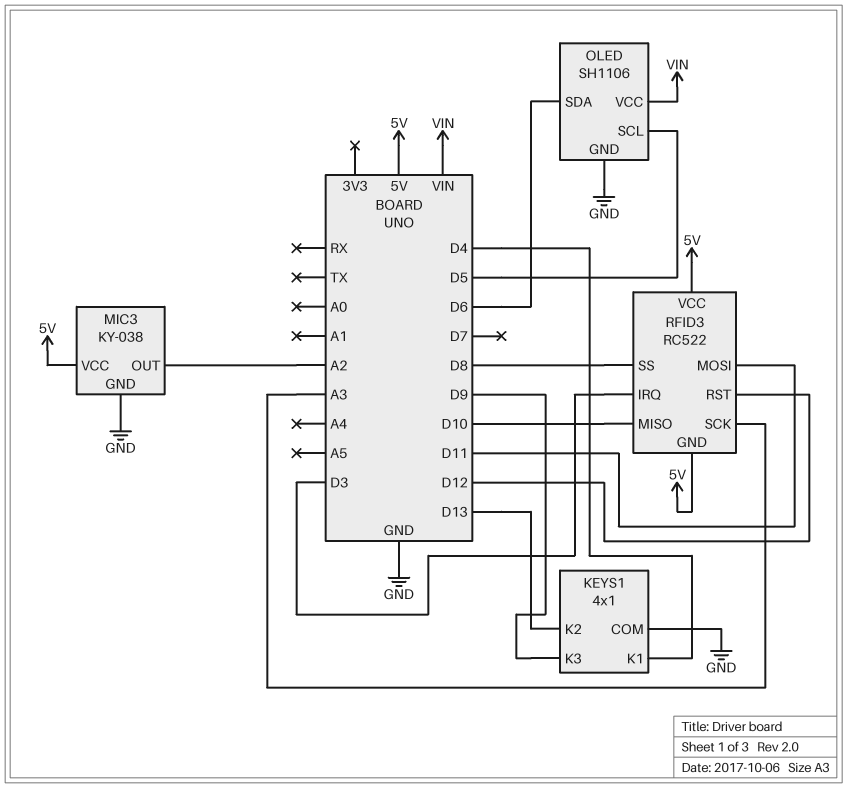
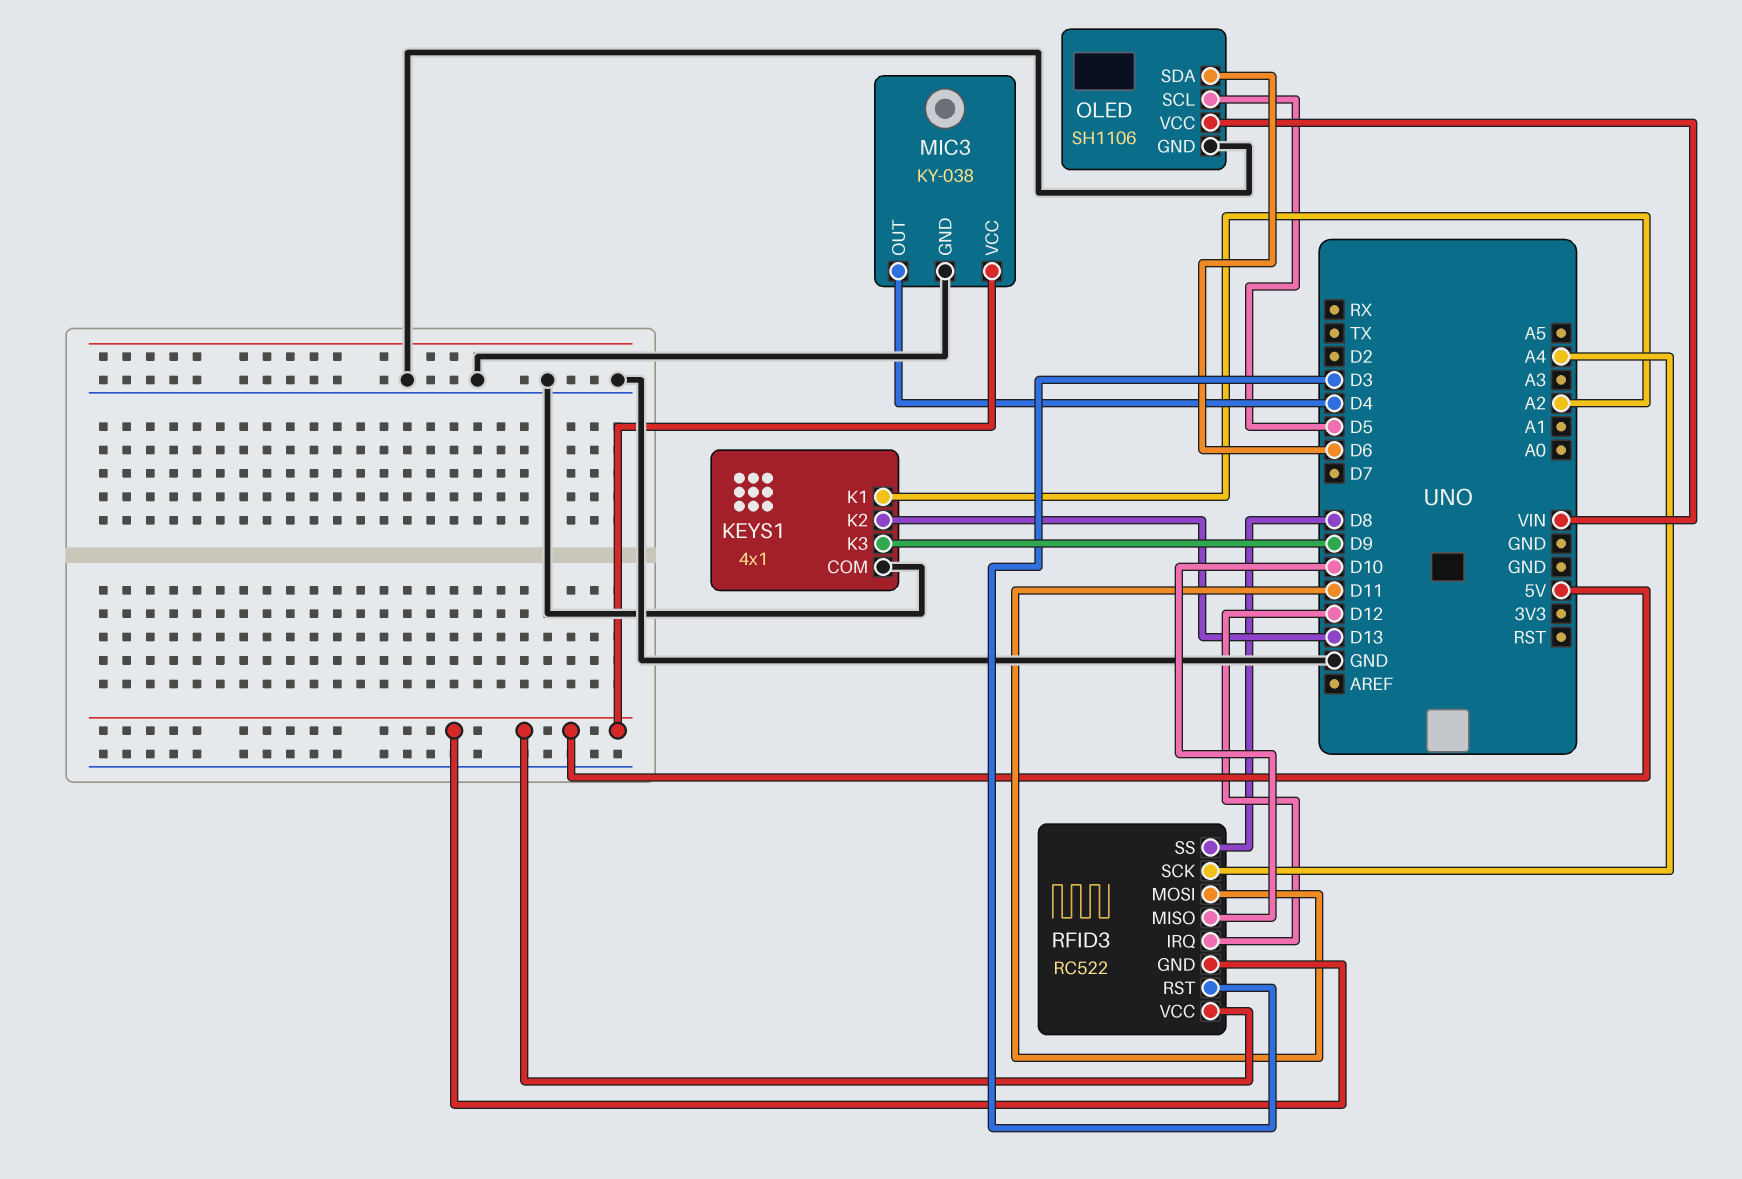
KEYS1 pin K1: D4 -> A2
MIC3 pin OUT: A2 -> D4
RFID3 pin IRQ: D3 -> D12
RFID3 pin RST: D12 -> D3
RFID3 pin SCK: A3 -> A4

